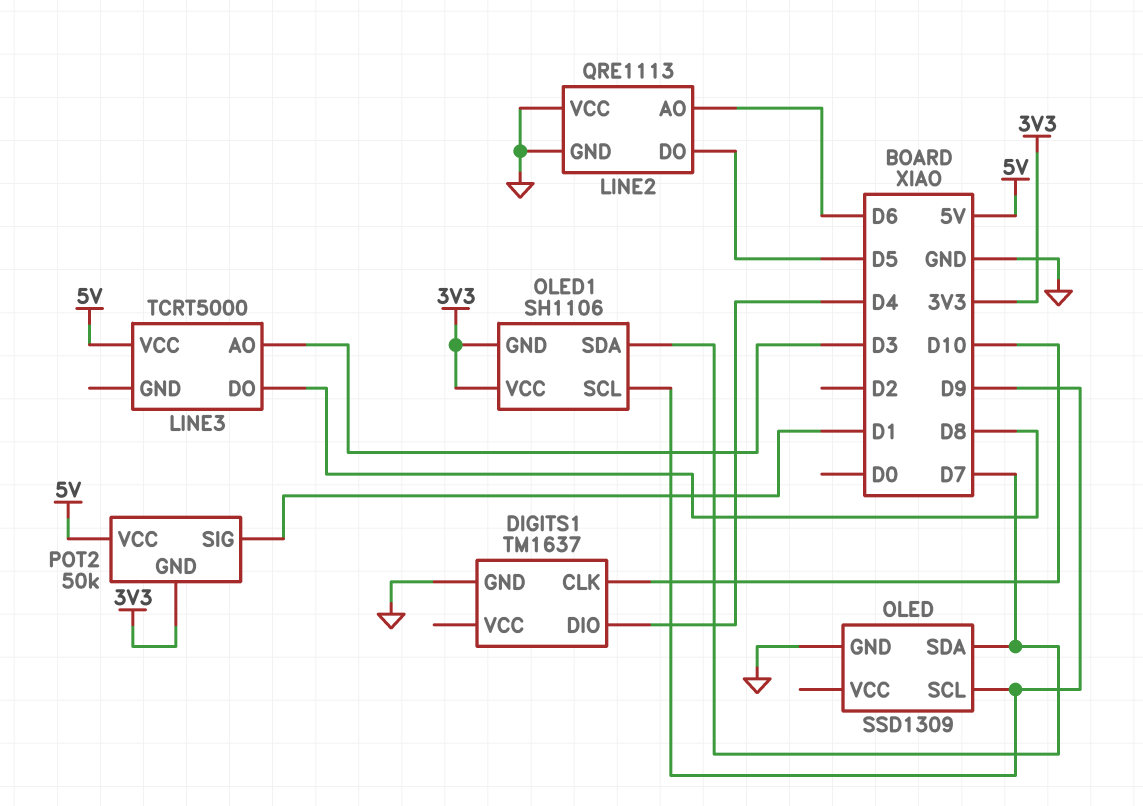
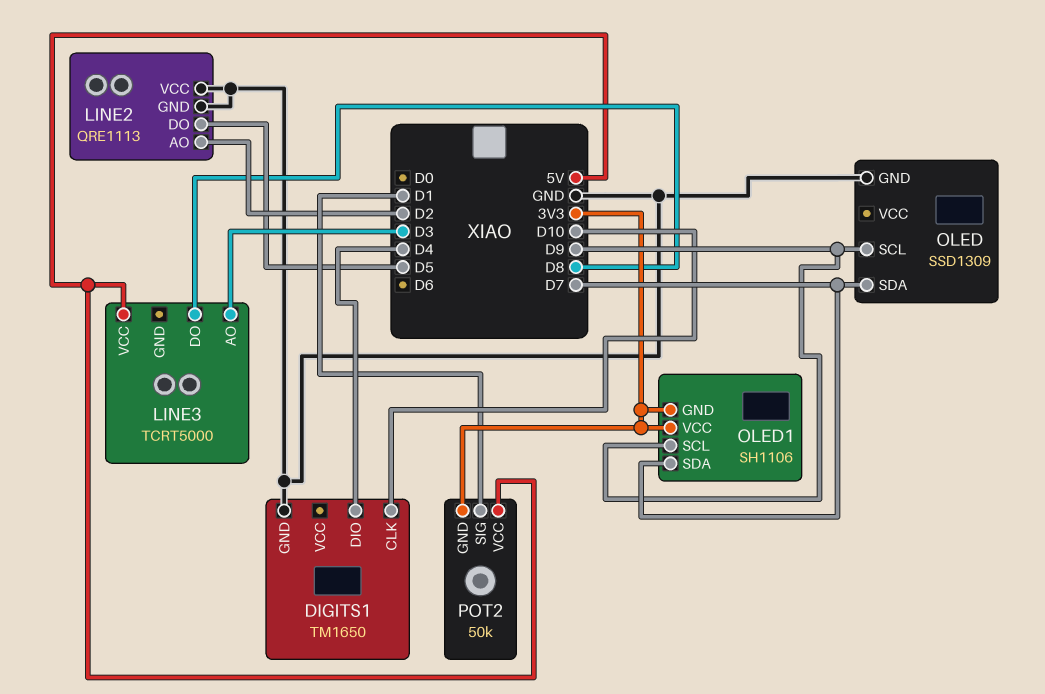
DIGITS1: TM1637 -> TM1650
LINE2 pin AO: D6 -> D2

